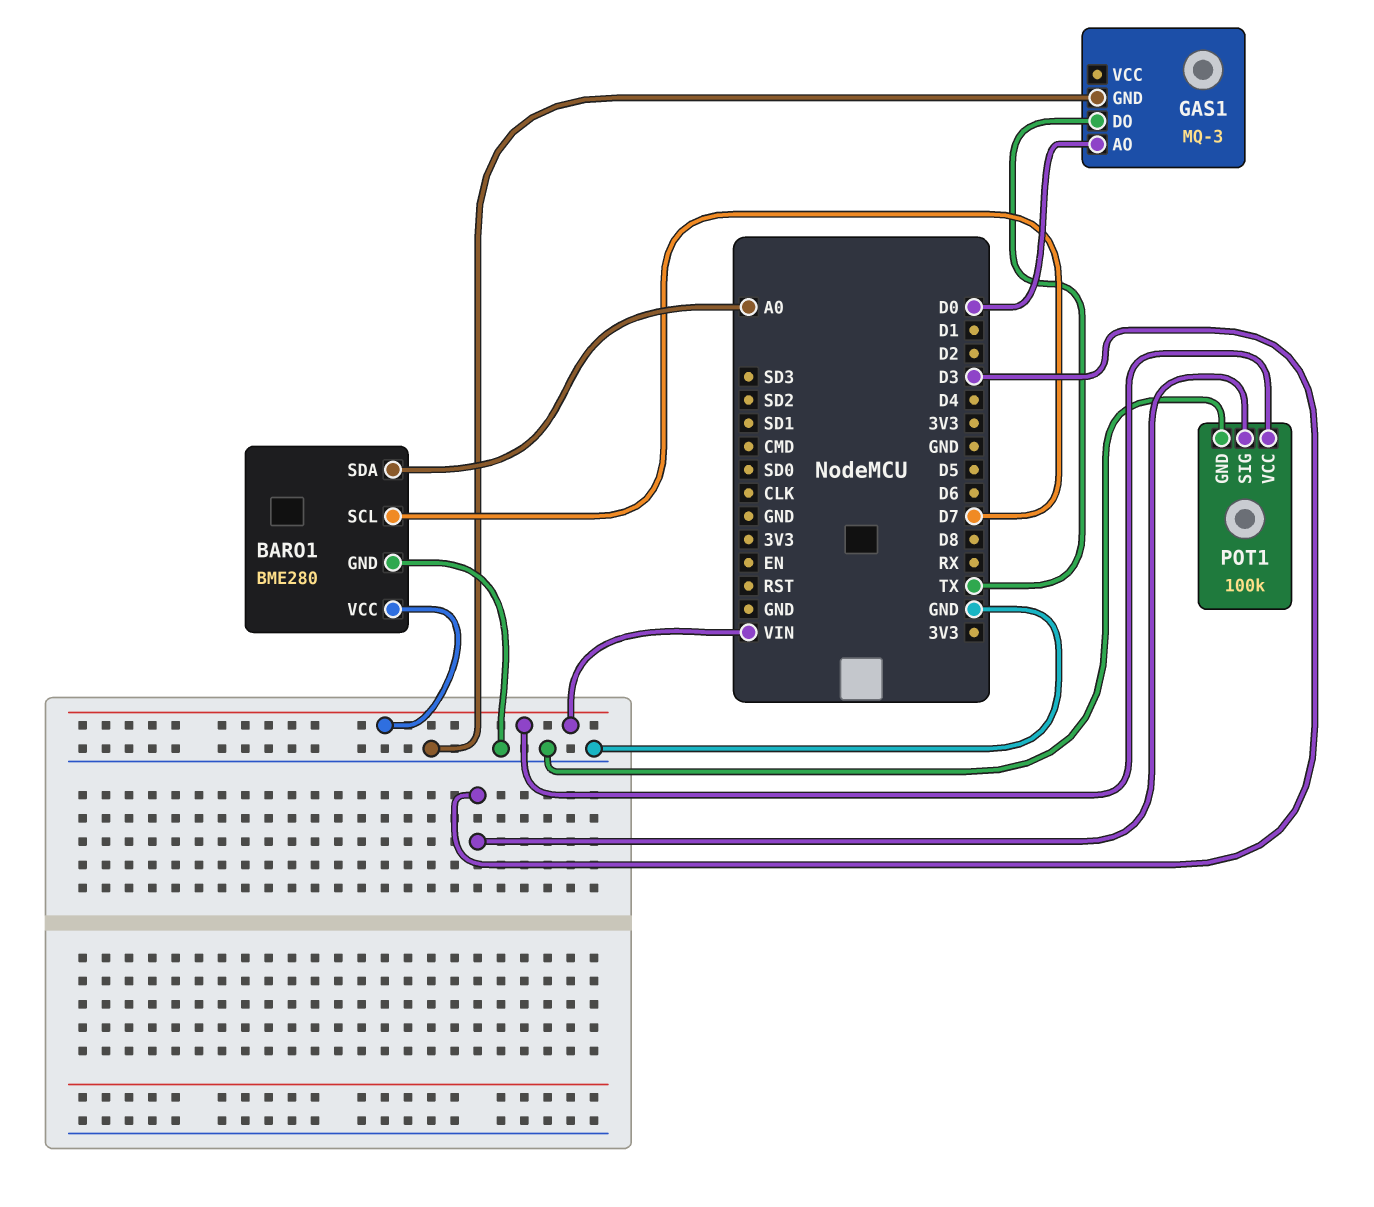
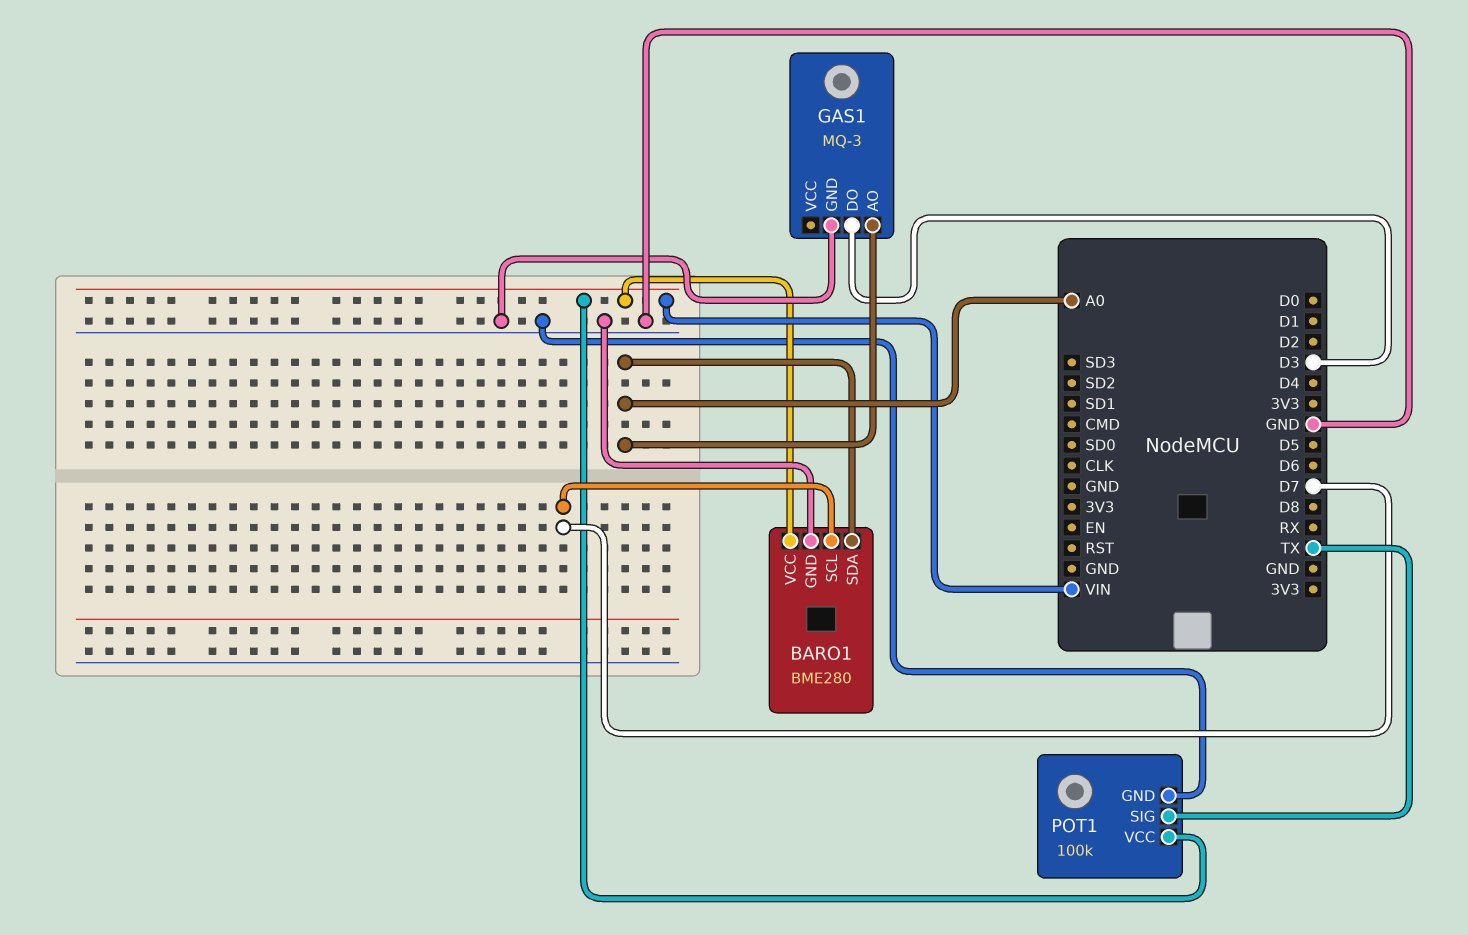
GAS1 pin AO: D0 -> A0
GAS1 pin DO: TX -> D3
POT1 pin SIG: D3 -> TX

